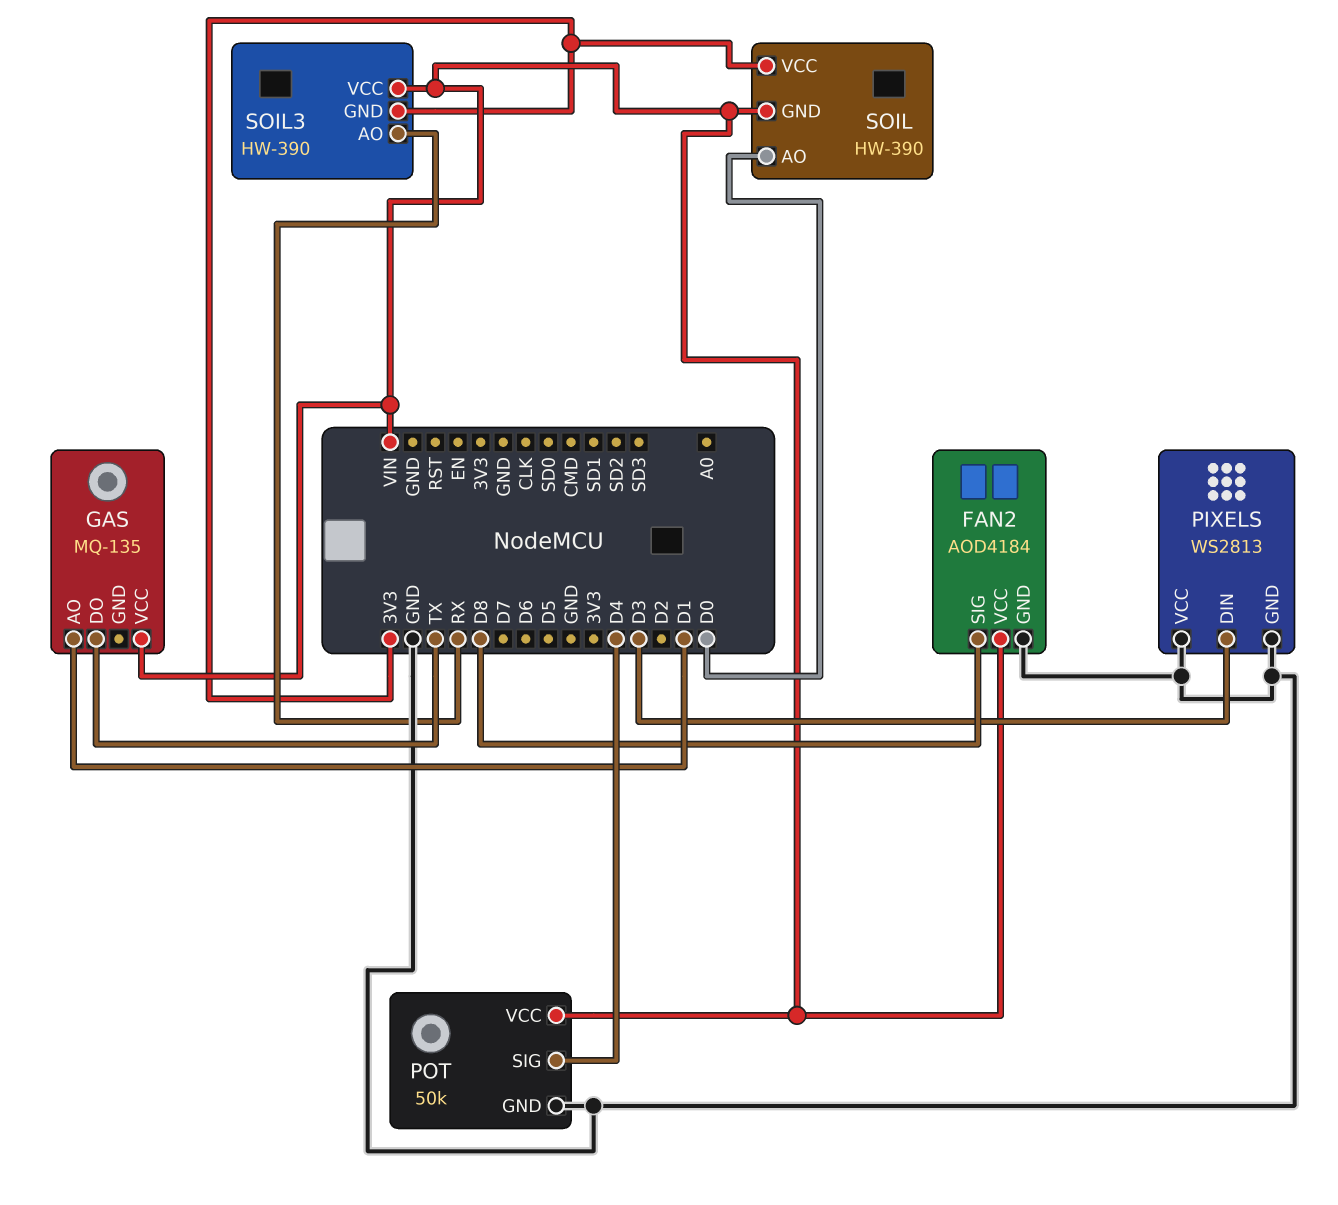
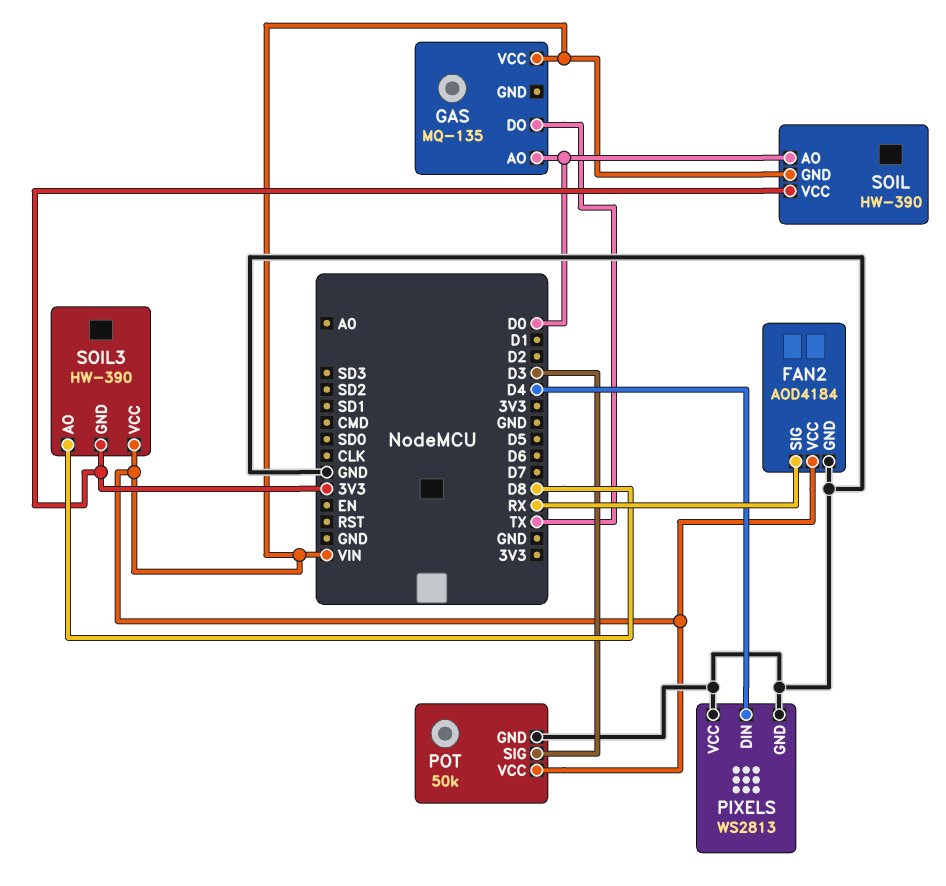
FAN2 pin SIG: D8 -> RX
GAS pin AO: D1 -> D0
PIXELS pin DIN: D3 -> D4
POT pin SIG: D4 -> D3
SOIL3 pin AO: RX -> D8

